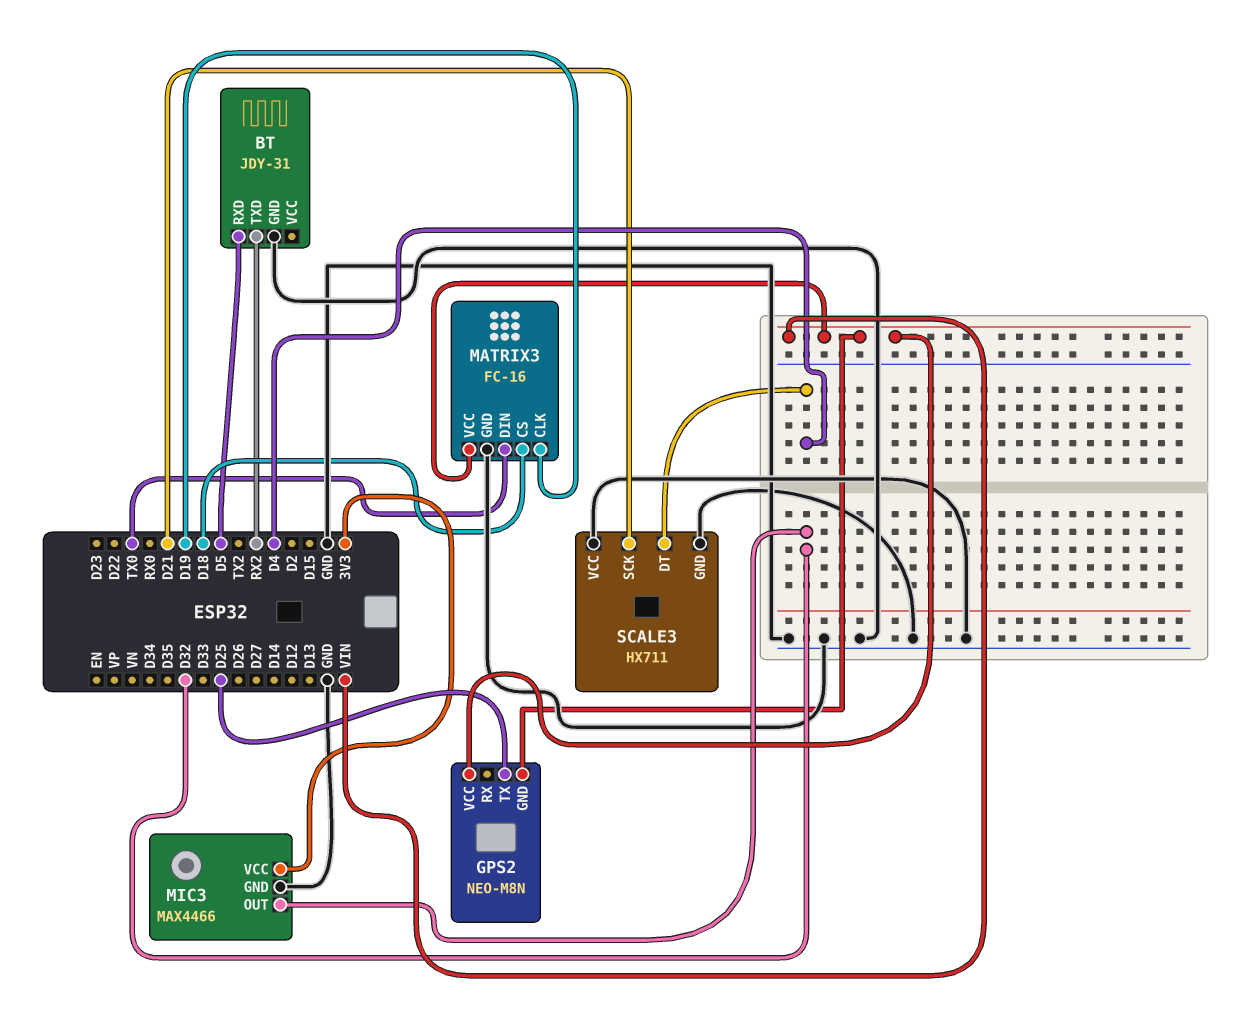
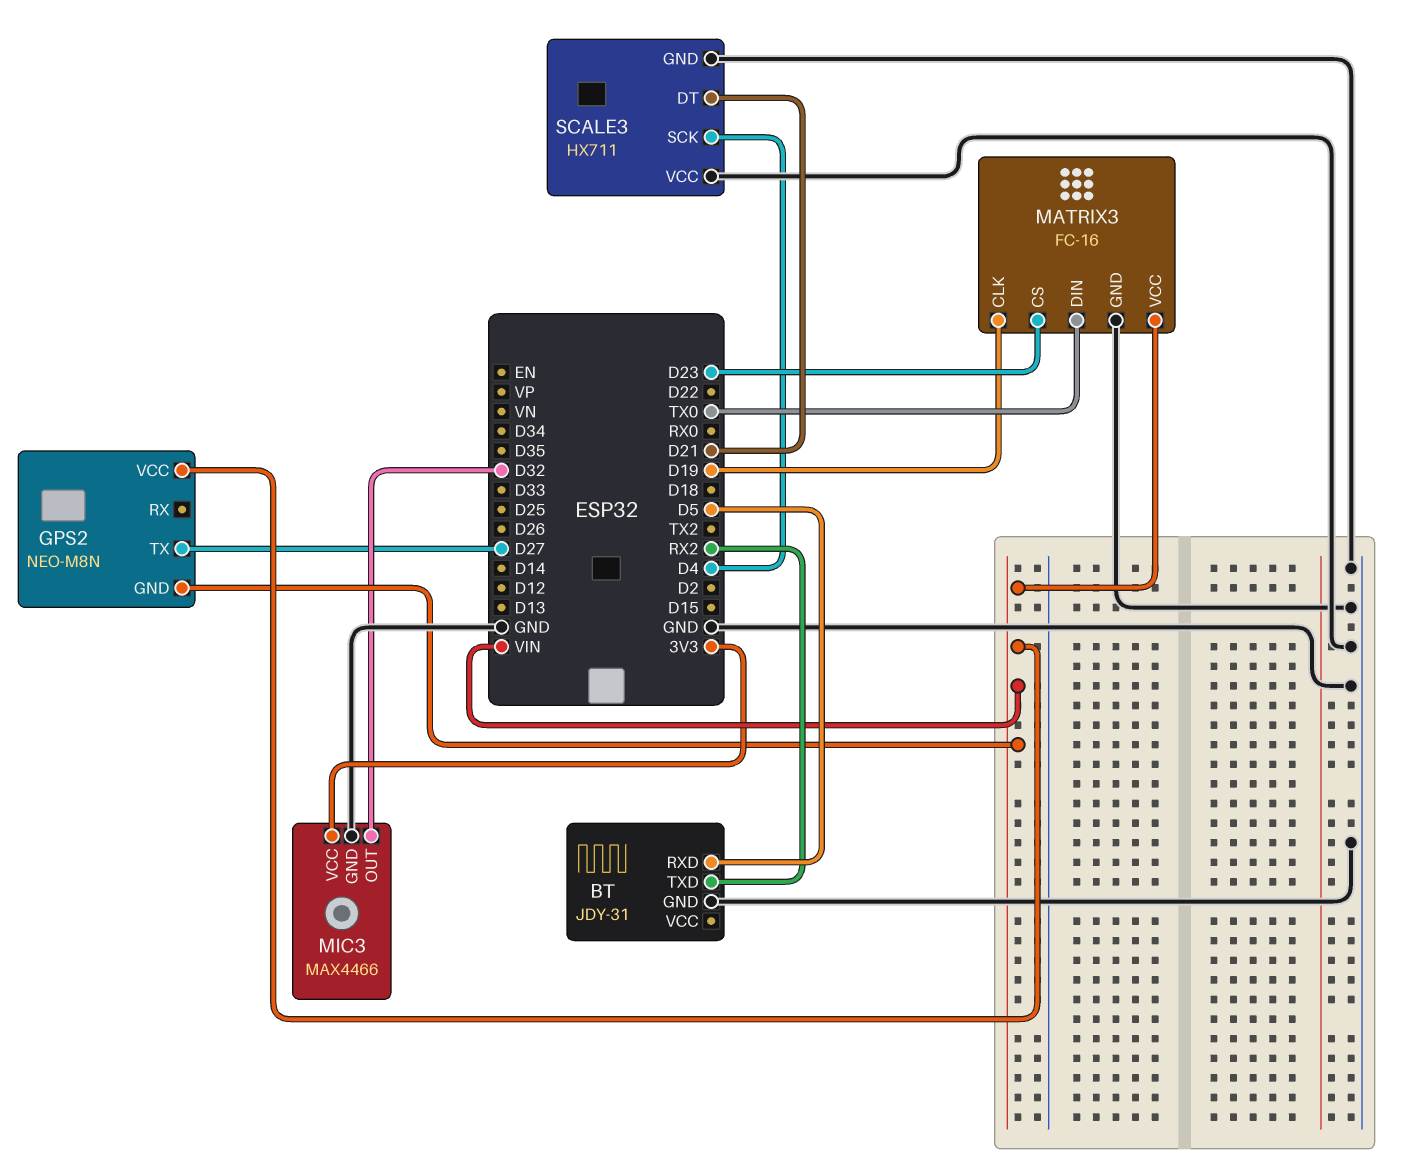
GPS2 pin TX: D25 -> D27
MATRIX3 pin CS: D18 -> D23
SCALE3 pin DT: D4 -> D21
SCALE3 pin SCK: D21 -> D4

